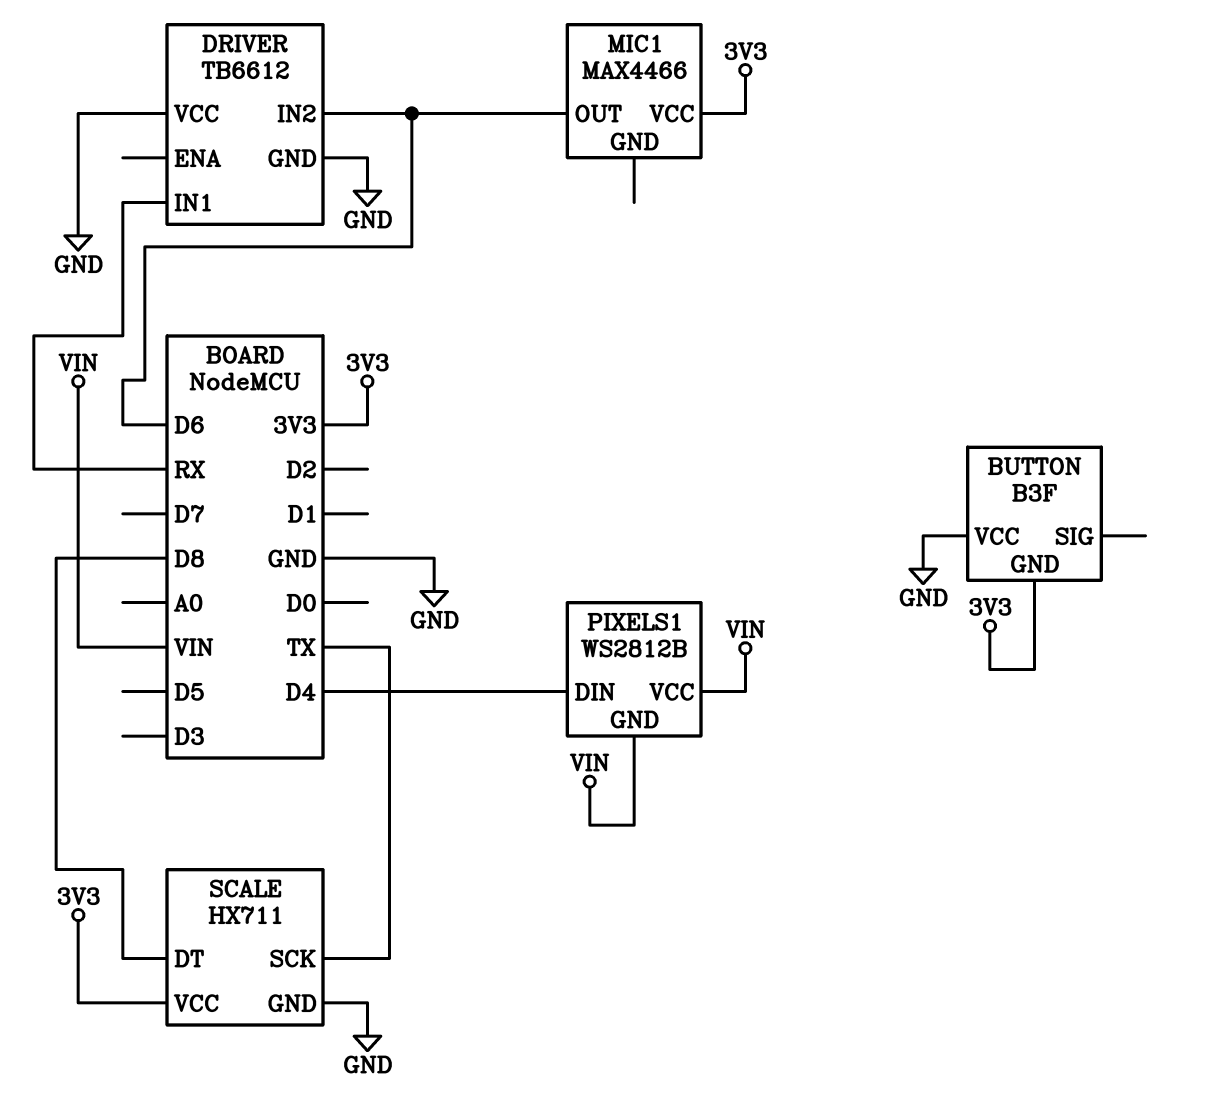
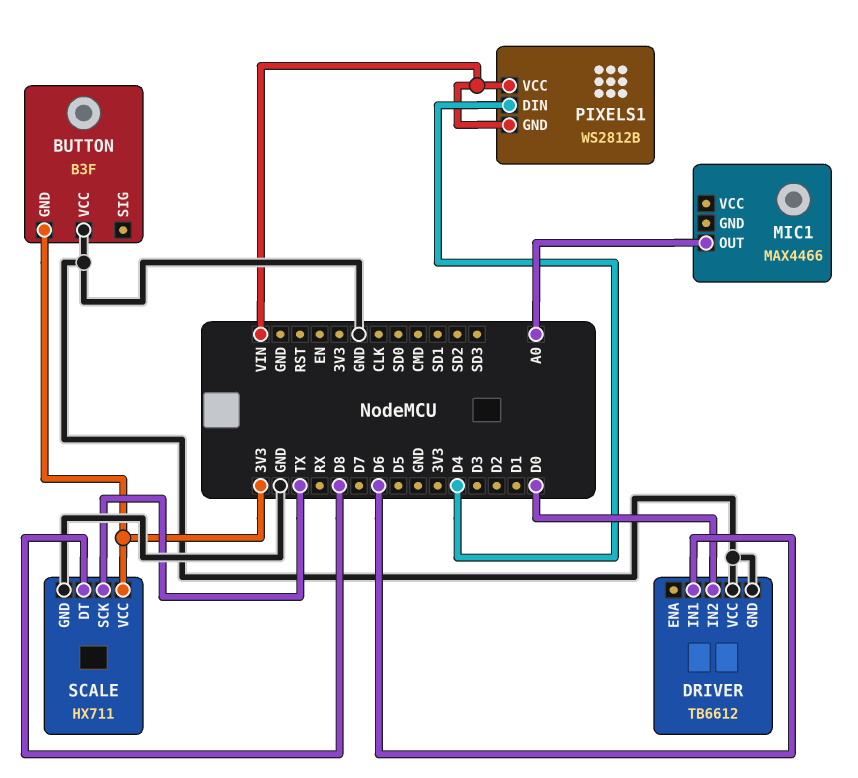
DRIVER pin IN1: RX -> D6
DRIVER pin IN2: D6 -> D0
MIC1 pin OUT: D6 -> A0
MIC1 pin VCC: 3V3 -> none

